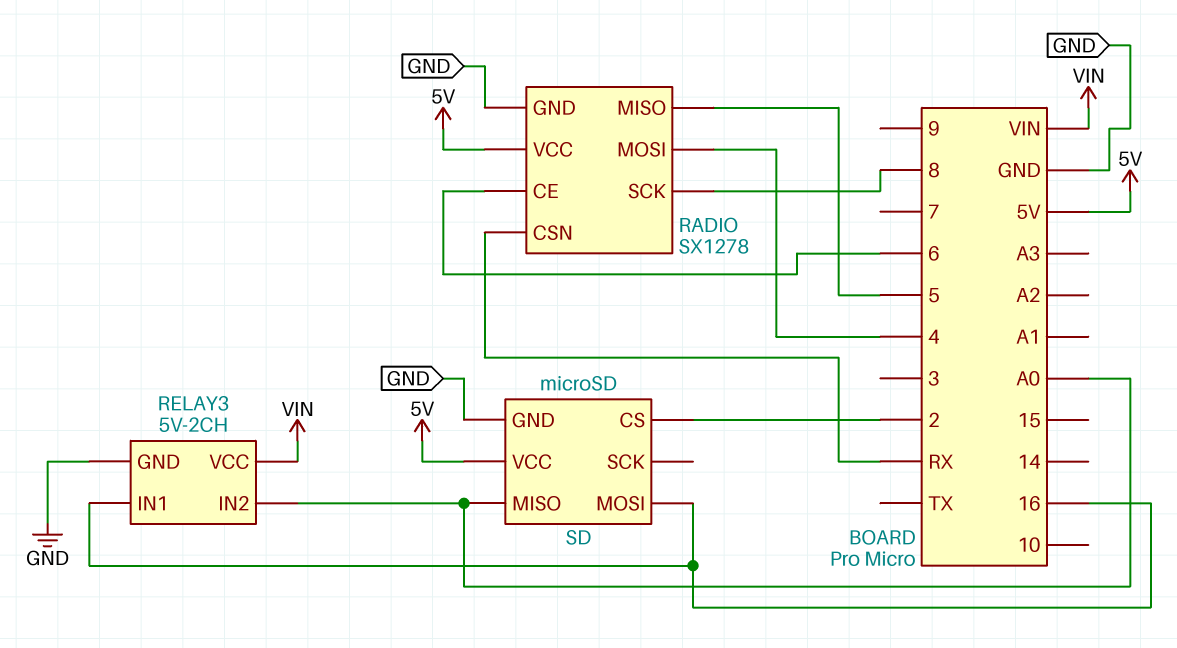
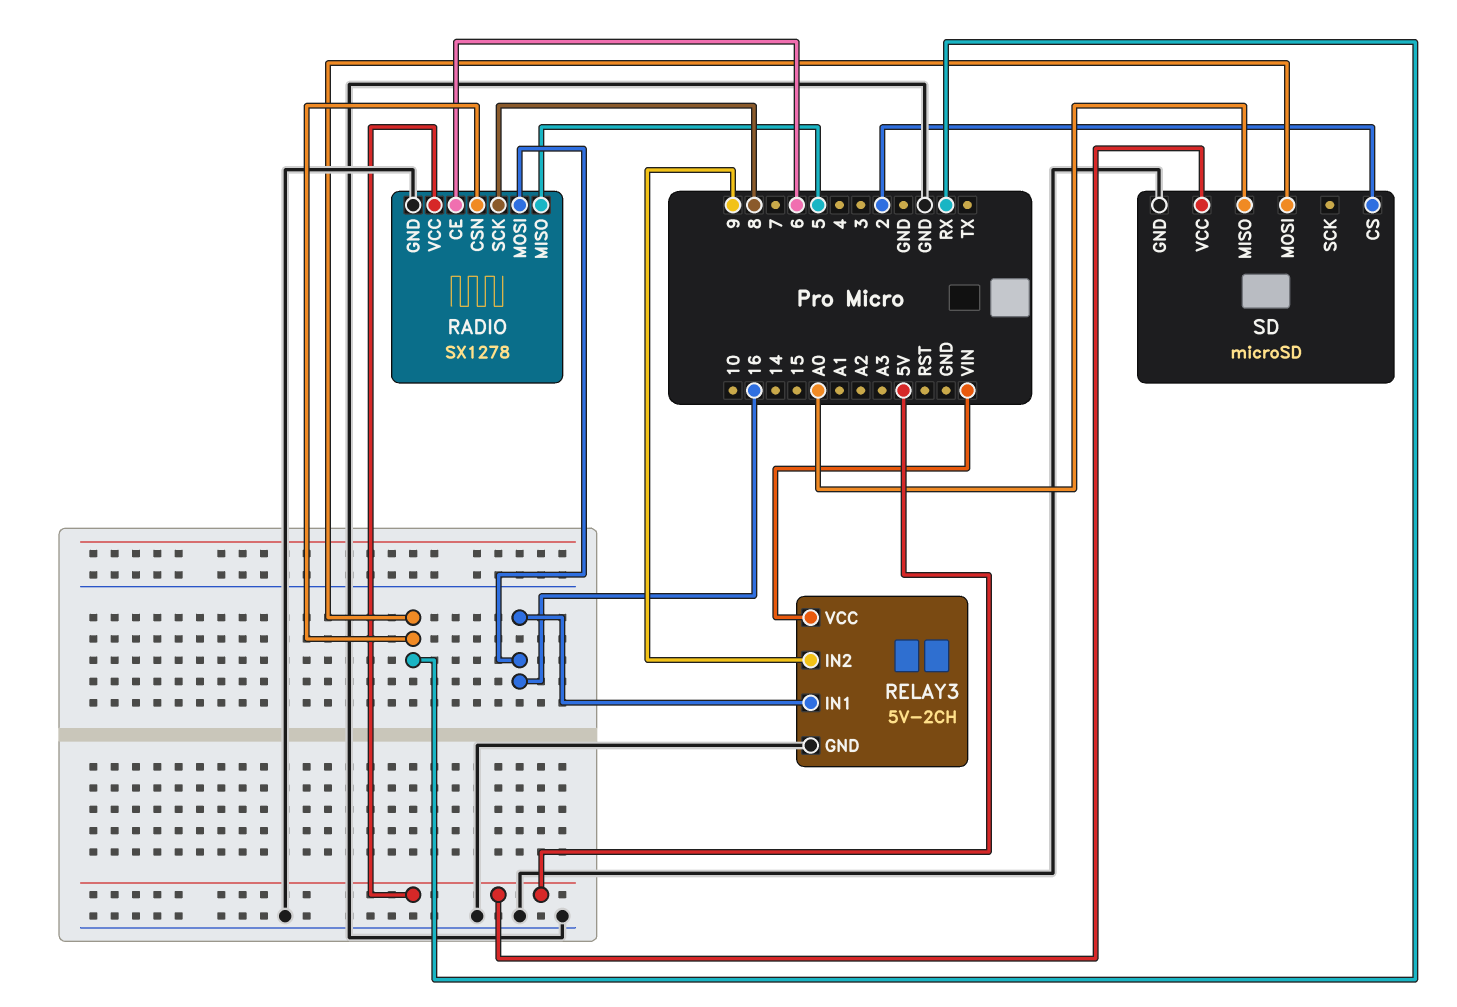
RADIO pin MOSI: 4 -> 16
RELAY3 pin IN2: A0 -> 9
SD pin MOSI: 16 -> RX

